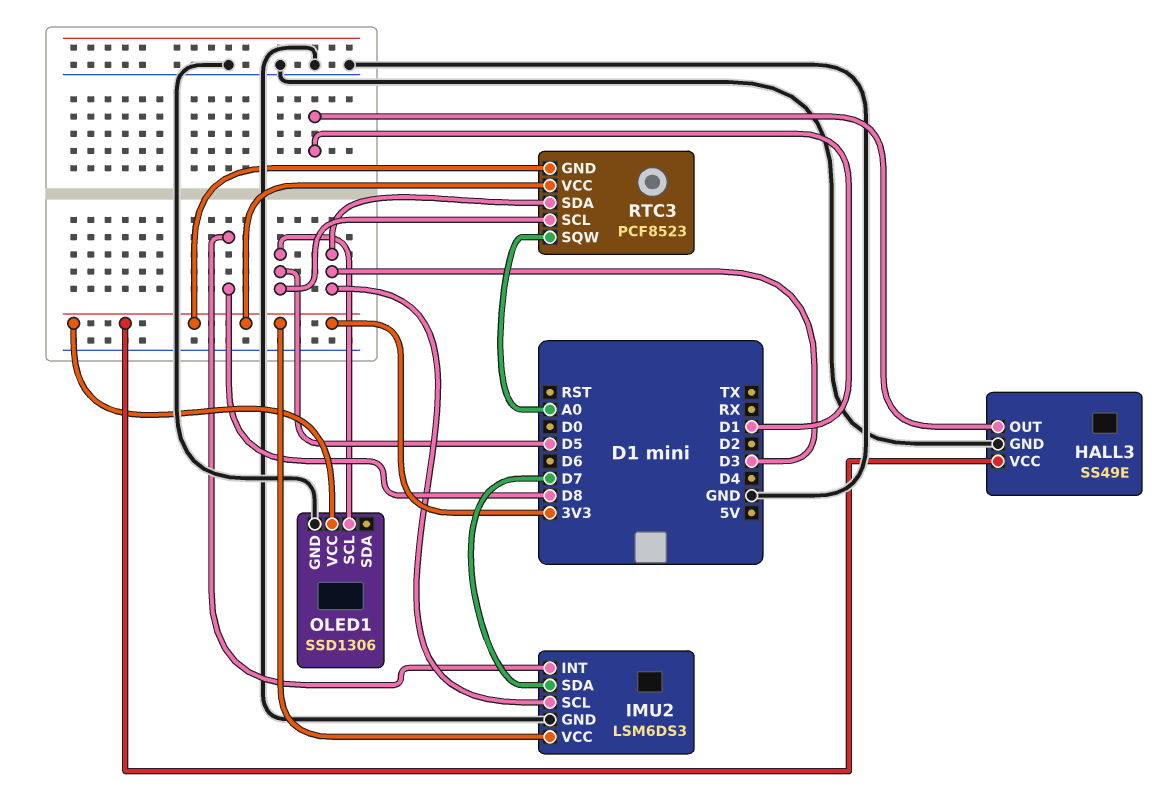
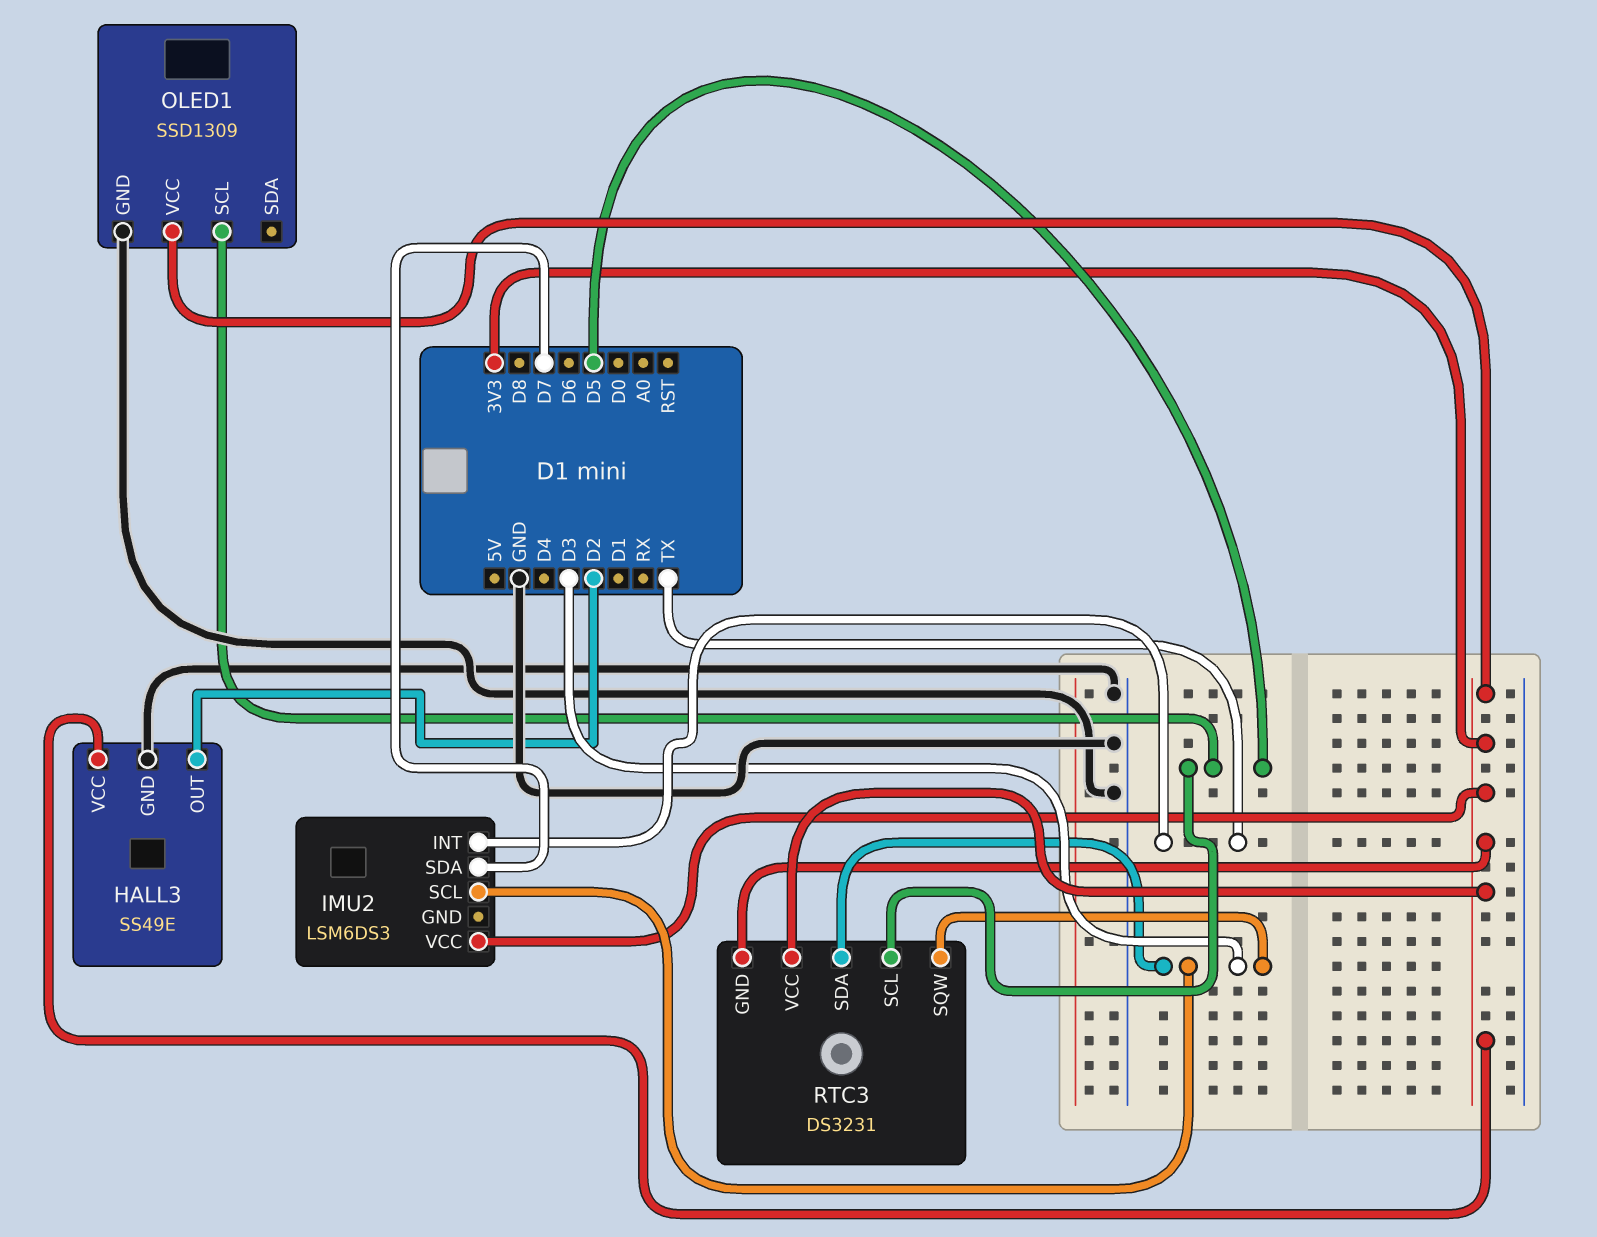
HALL3 pin OUT: D1 -> D2
IMU2 pin GND: GND -> none
IMU2 pin INT: D8 -> TX
OLED1: SSD1306 -> SSD1309
RTC3: PCF8523 -> DS3231
RTC3 pin SQW: A0 -> D3

